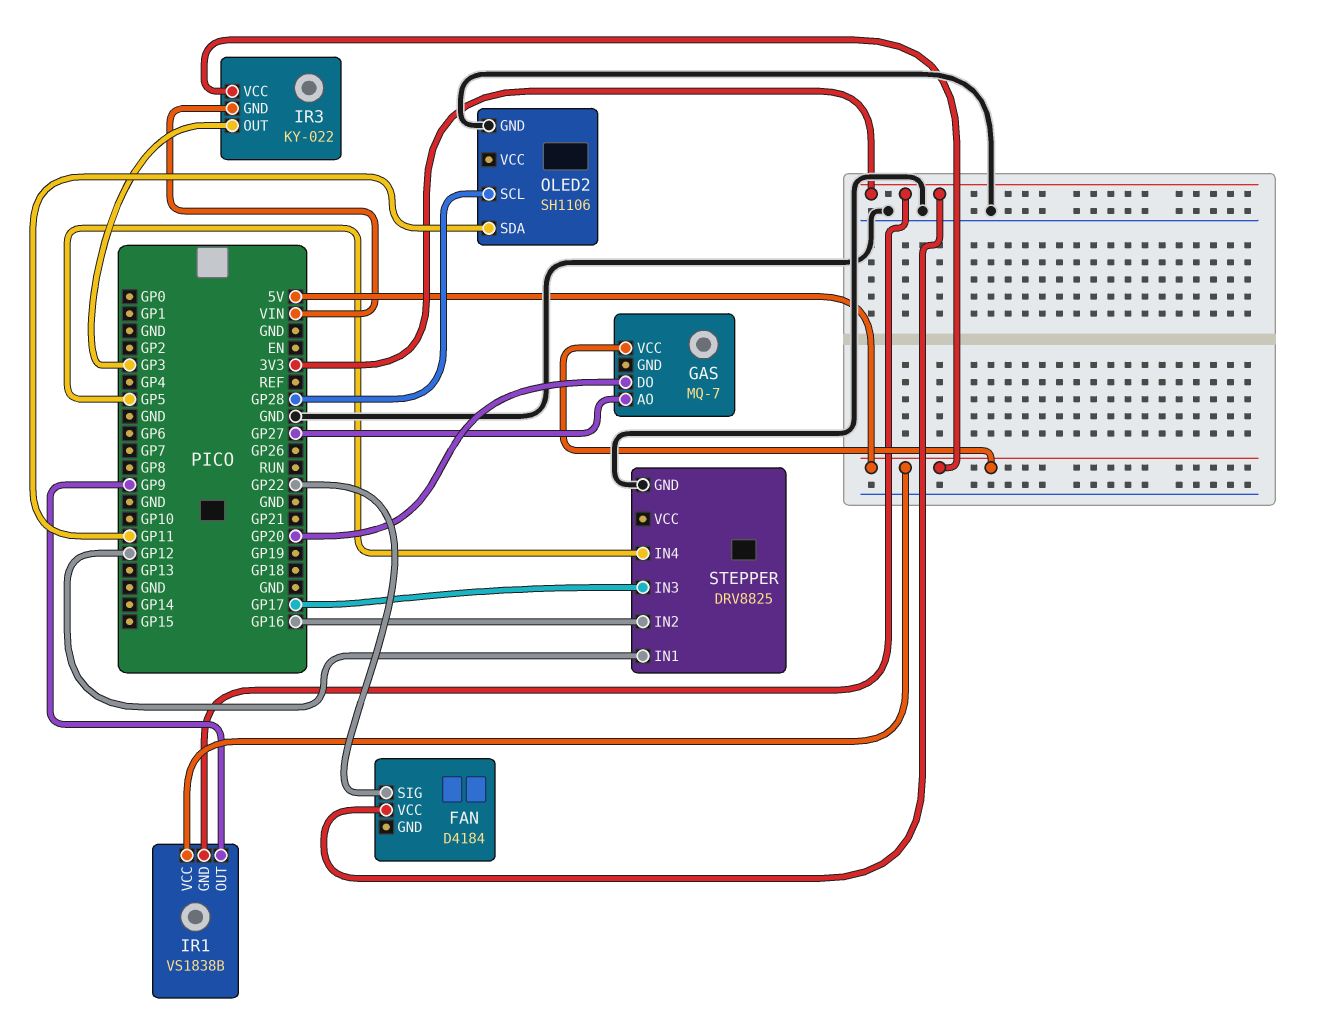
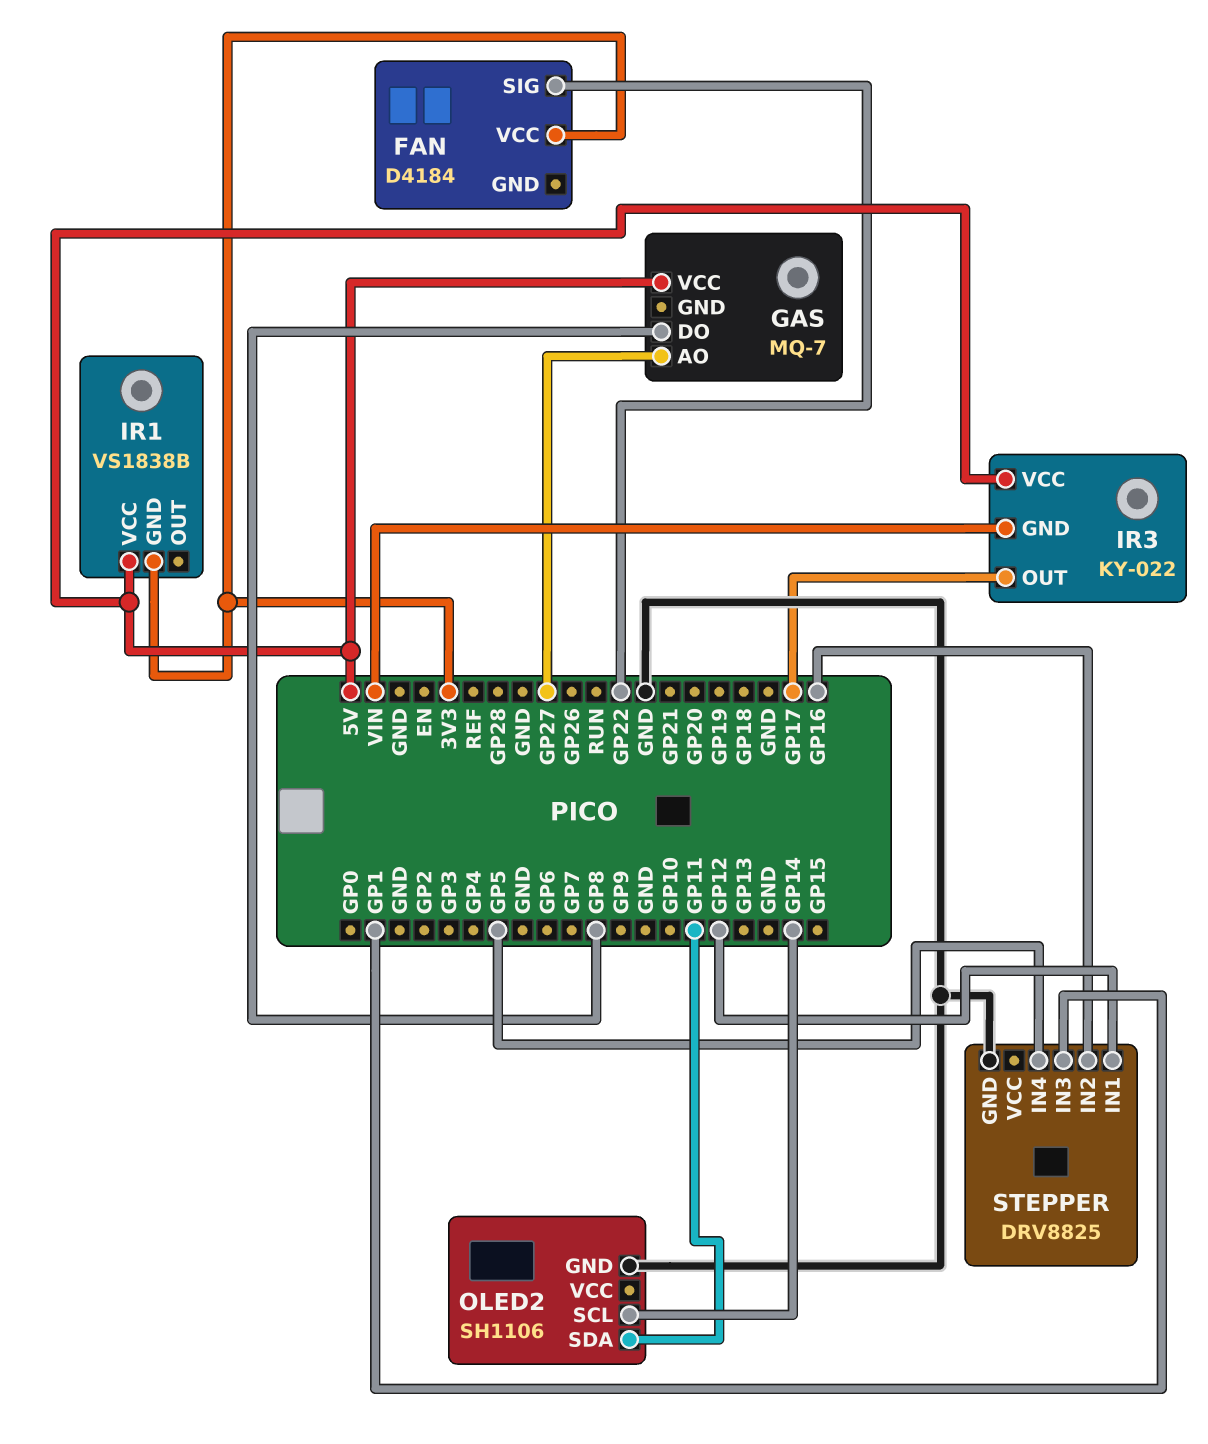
GAS pin DO: GP20 -> GP8
IR1 pin OUT: GP9 -> none
IR3 pin OUT: GP3 -> GP17
OLED2 pin SCL: GP28 -> GP14
STEPPER pin IN3: GP17 -> GP1

